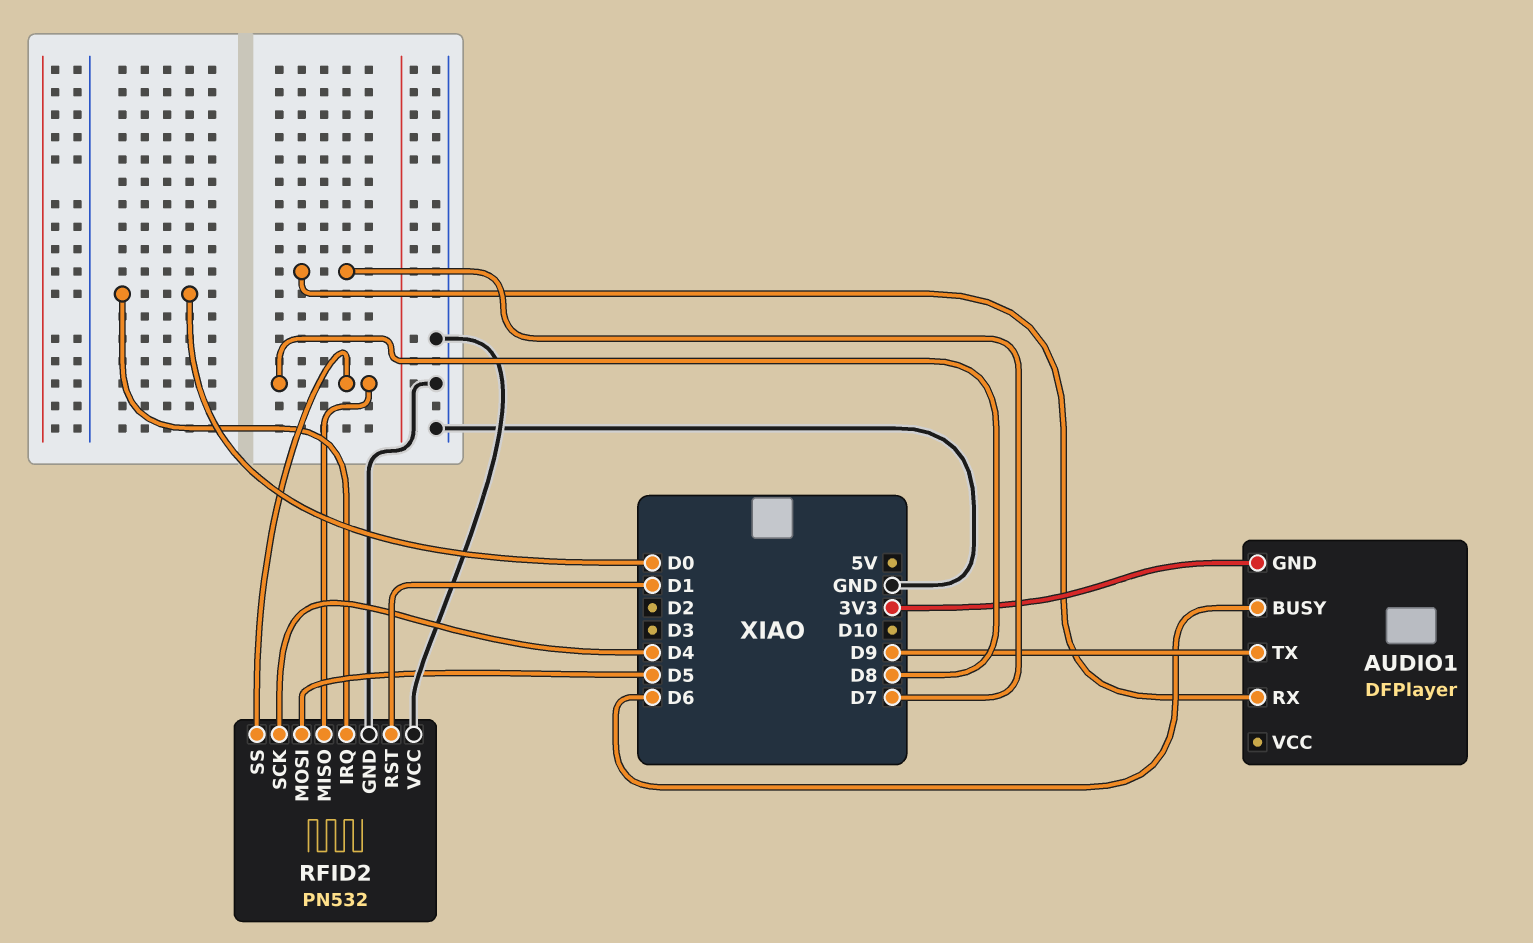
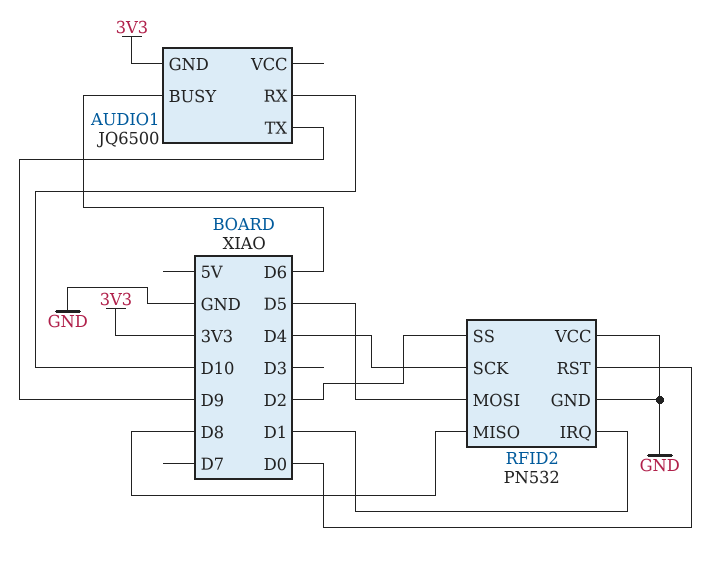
AUDIO1: DFPlayer -> JQ6500
AUDIO1 pin RX: D7 -> D10
RFID2 pin IRQ: D0 -> D1
RFID2 pin RST: D1 -> D0
RFID2 pin SS: D8 -> D2

